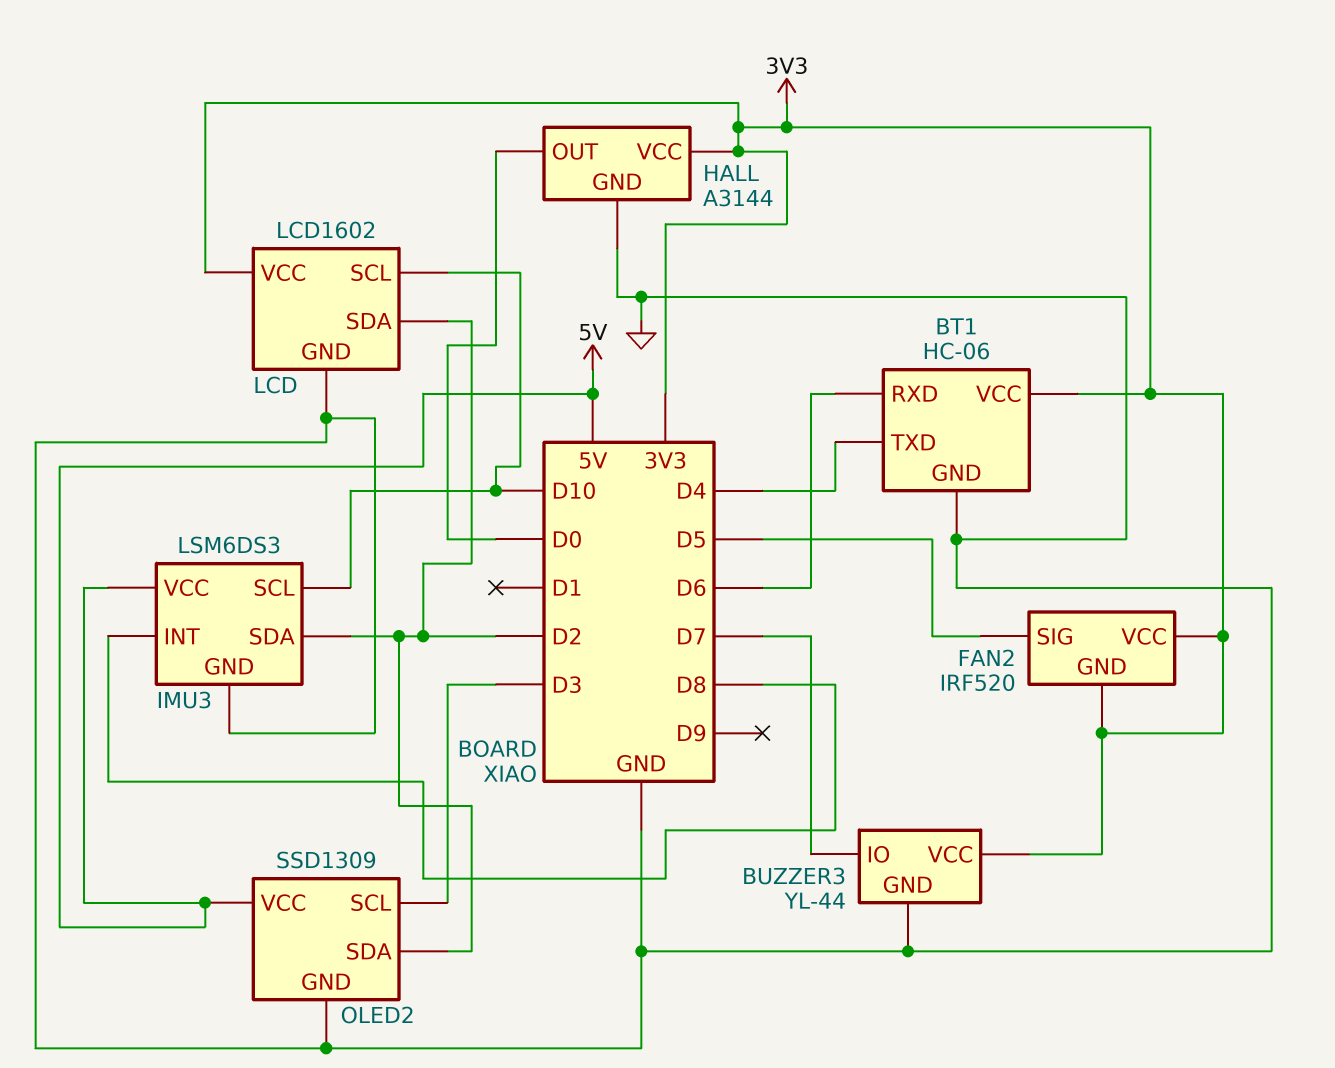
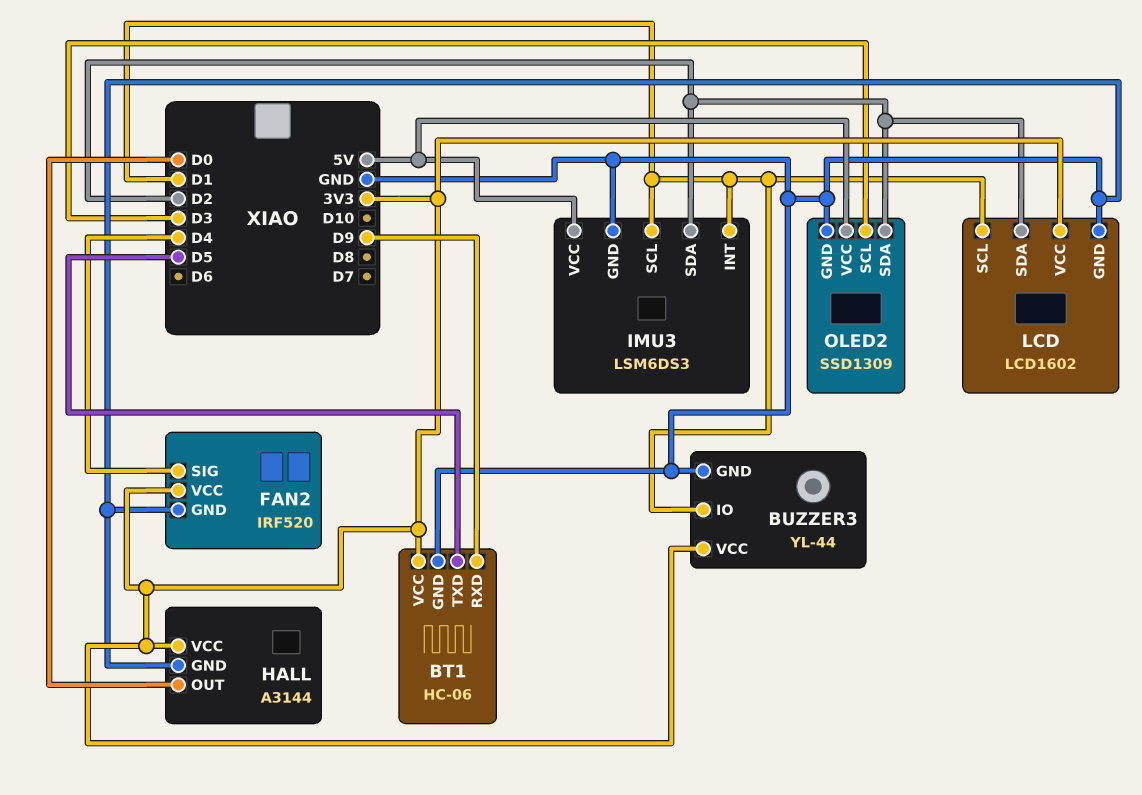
BT1 pin RXD: D6 -> D9
BT1 pin TXD: D4 -> D5
BUZZER3 pin IO: D7 -> D1
FAN2 pin GND: 3V3 -> GND
FAN2 pin SIG: D5 -> D4
IMU3 pin INT: D8 -> D1
IMU3 pin SCL: D10 -> D1
LCD pin SCL: D10 -> D1

